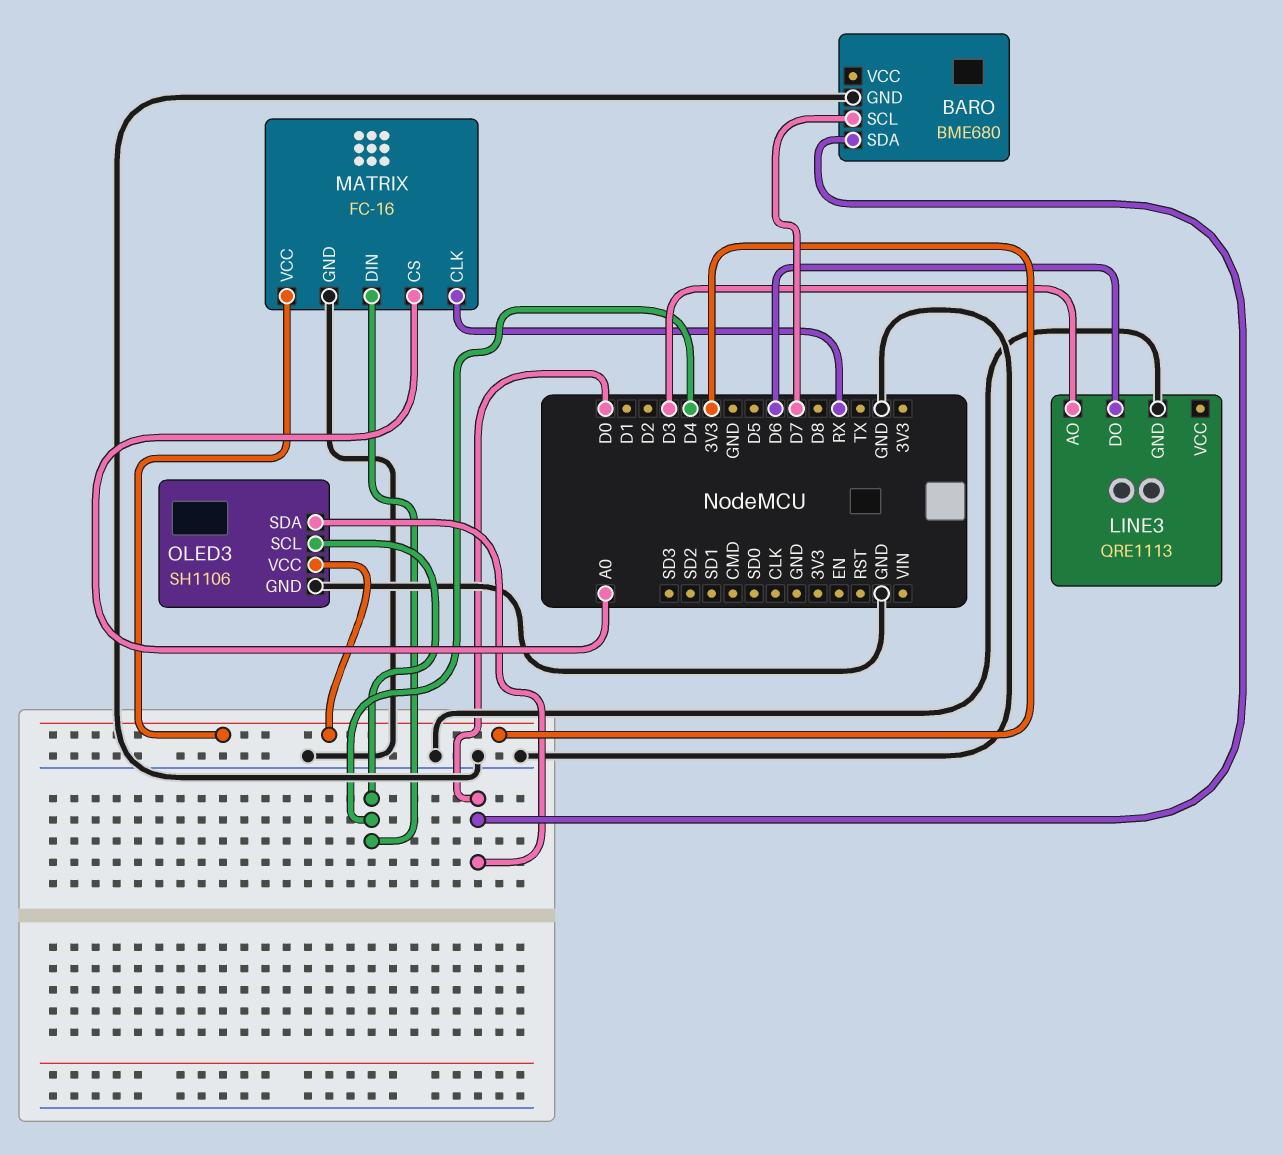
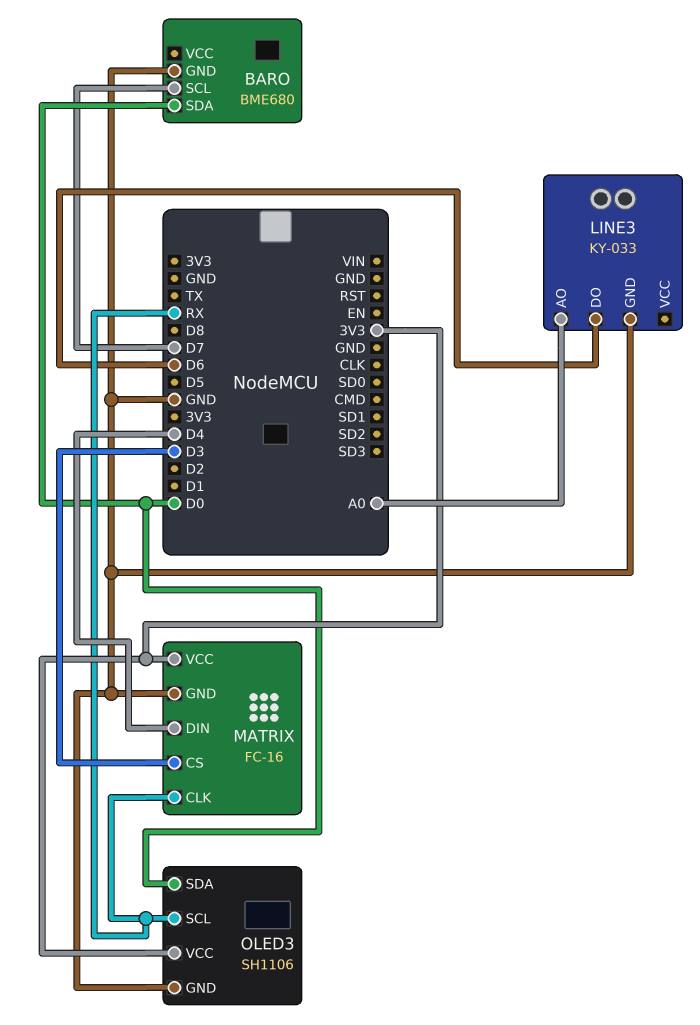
LINE3: QRE1113 -> KY-033
LINE3 pin AO: D3 -> A0
MATRIX pin CS: A0 -> D3
OLED3 pin SCL: D4 -> RX

